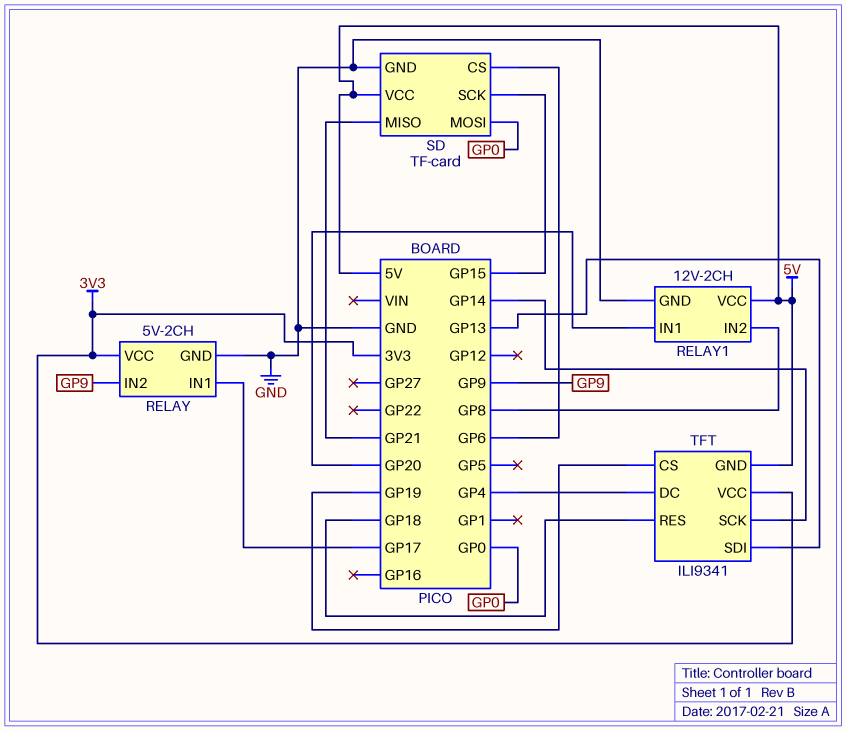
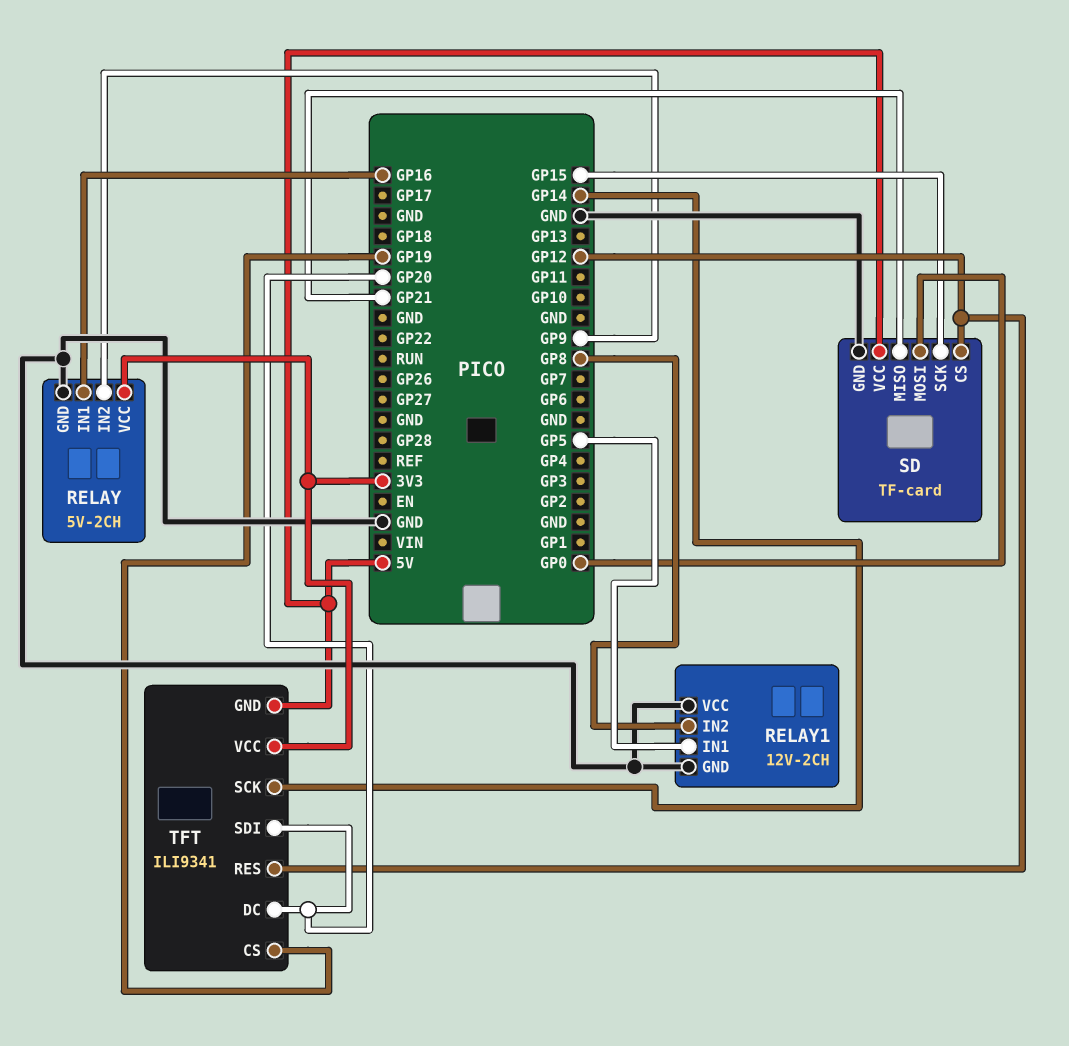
RELAY pin IN1: GP17 -> GP16
RELAY1 pin IN1: GP20 -> GP5
RELAY1 pin VCC: 5V -> GND
SD pin CS: GP6 -> GP12
TFT pin DC: GP4 -> GP20
TFT pin RES: GP18 -> GP12
TFT pin SDI: GP13 -> GP20

